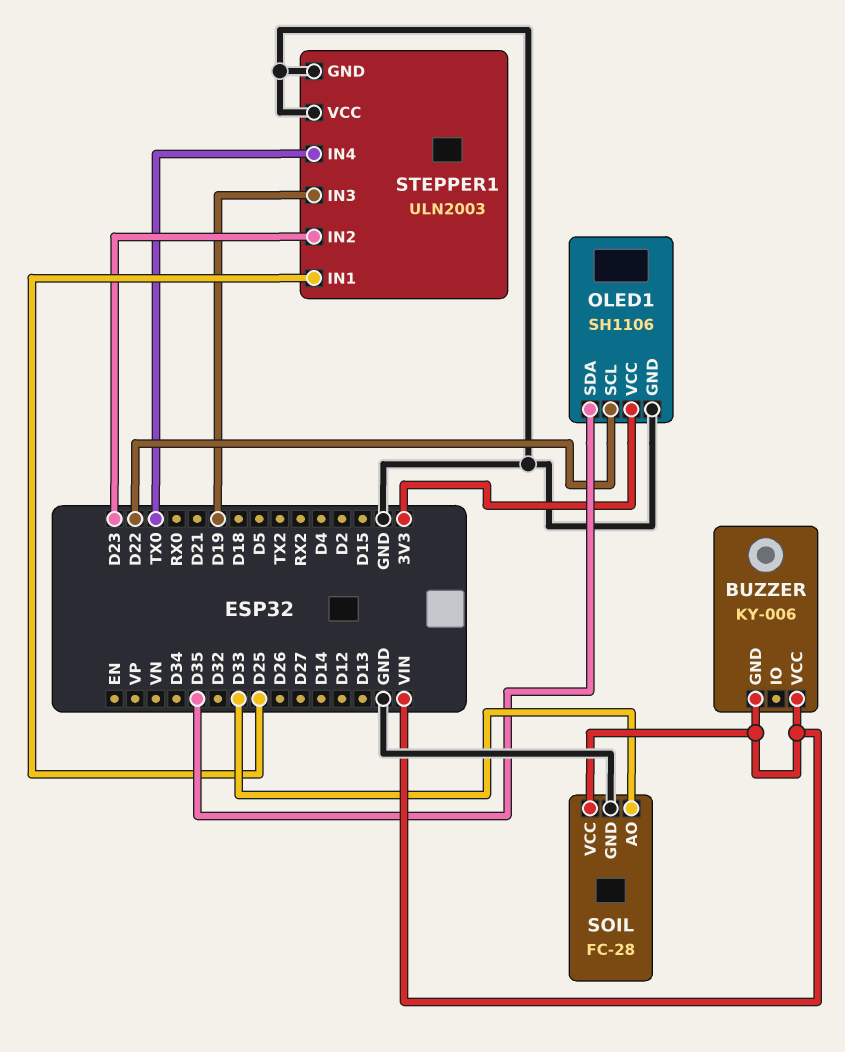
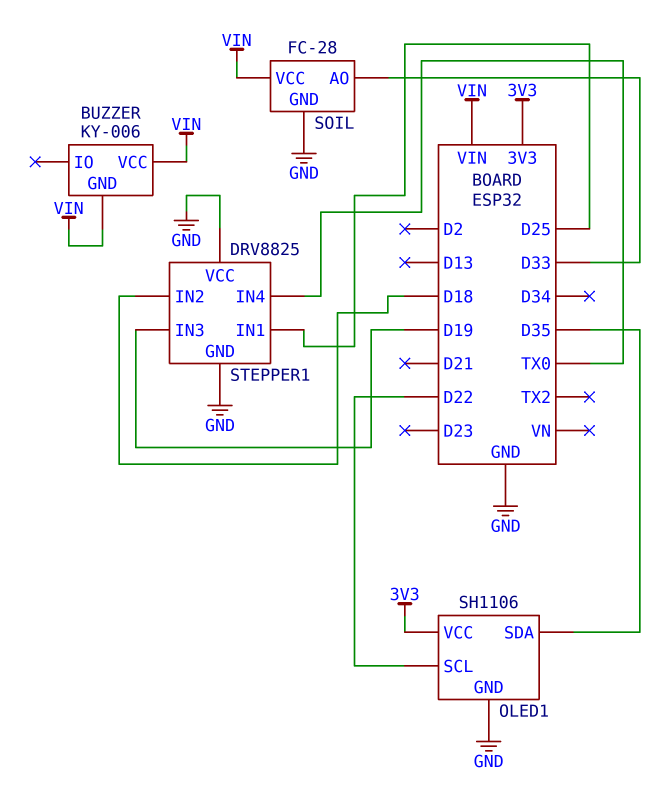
STEPPER1: ULN2003 -> DRV8825
STEPPER1 pin IN2: D23 -> D18

